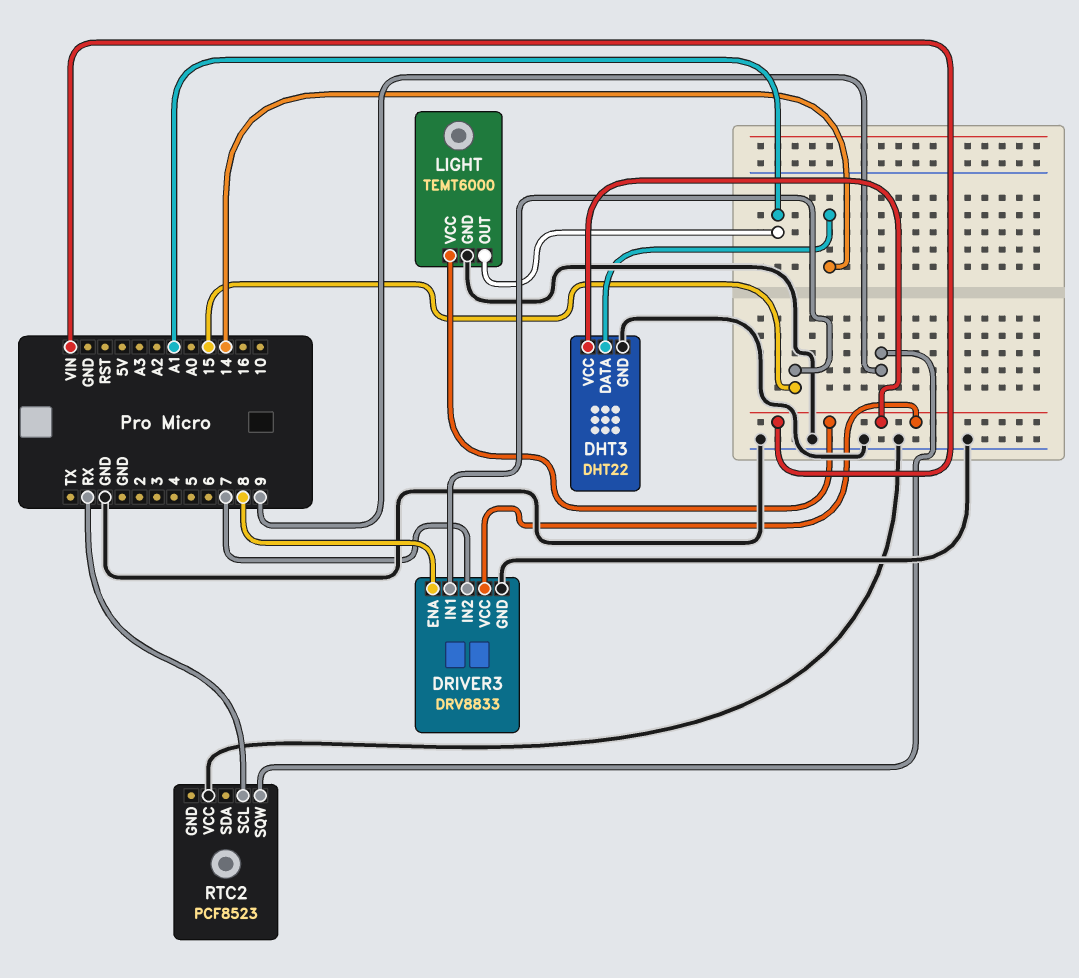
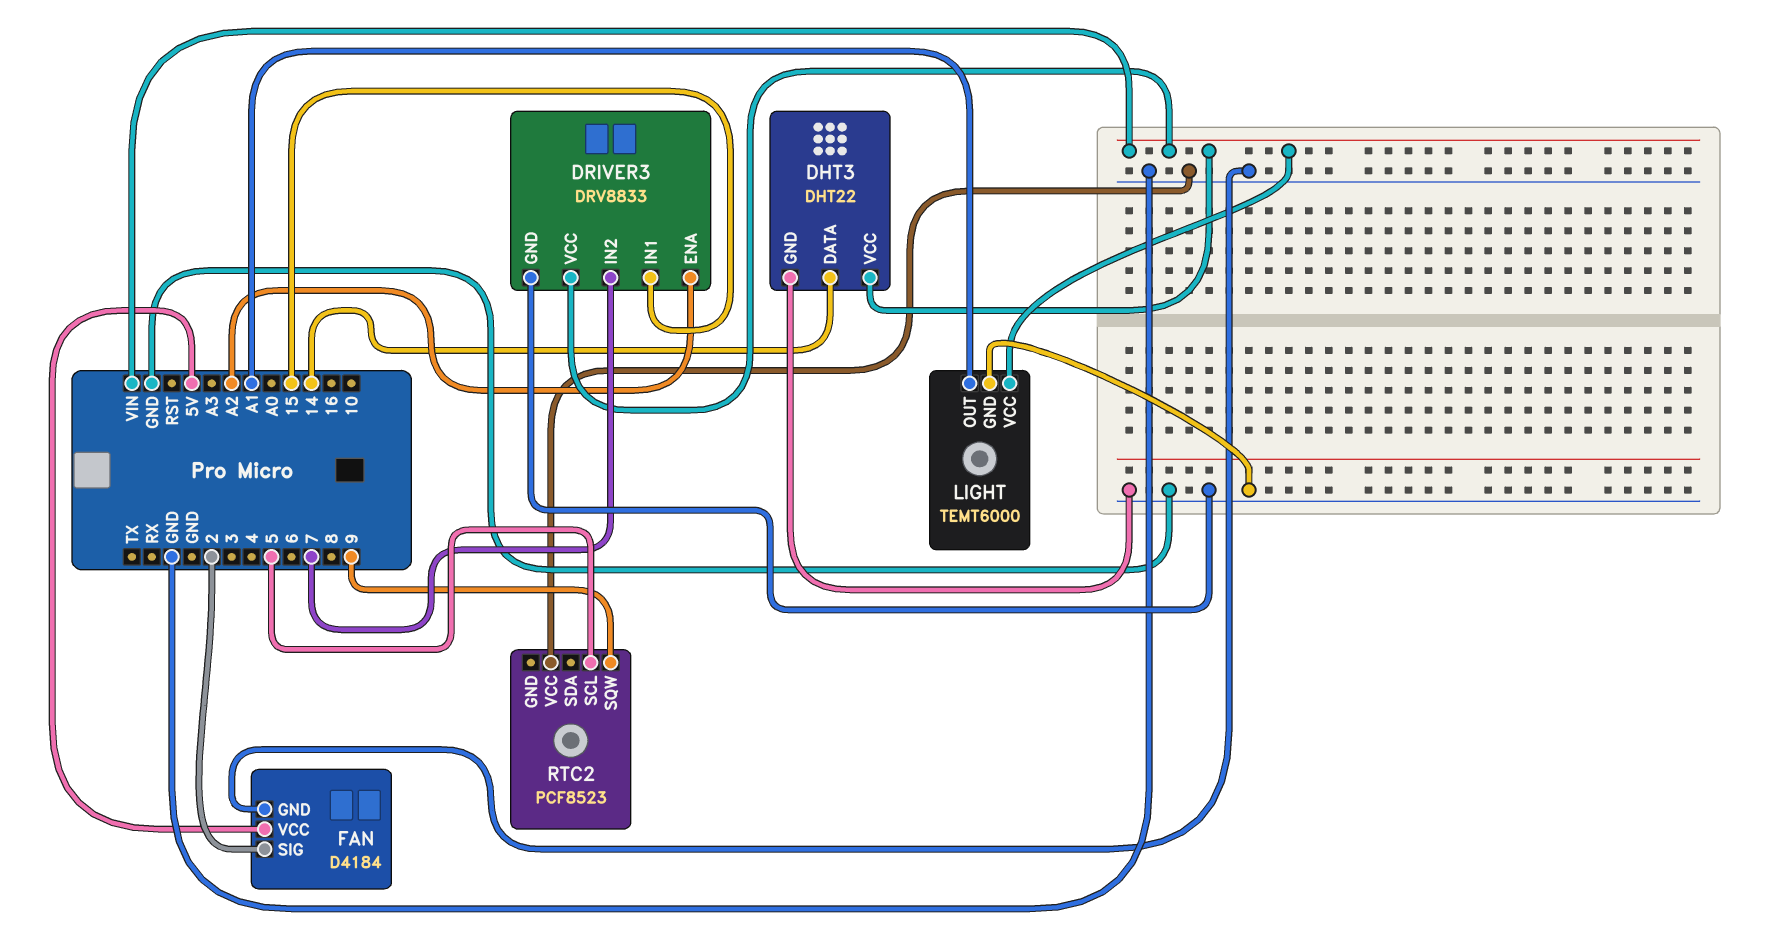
DRIVER3 pin ENA: 8 -> A2
FAN: none -> D4184
FAN pin GND: none -> GND
FAN pin SIG: none -> 2
FAN pin VCC: none -> 5V
RTC2 pin SCL: RX -> 5

